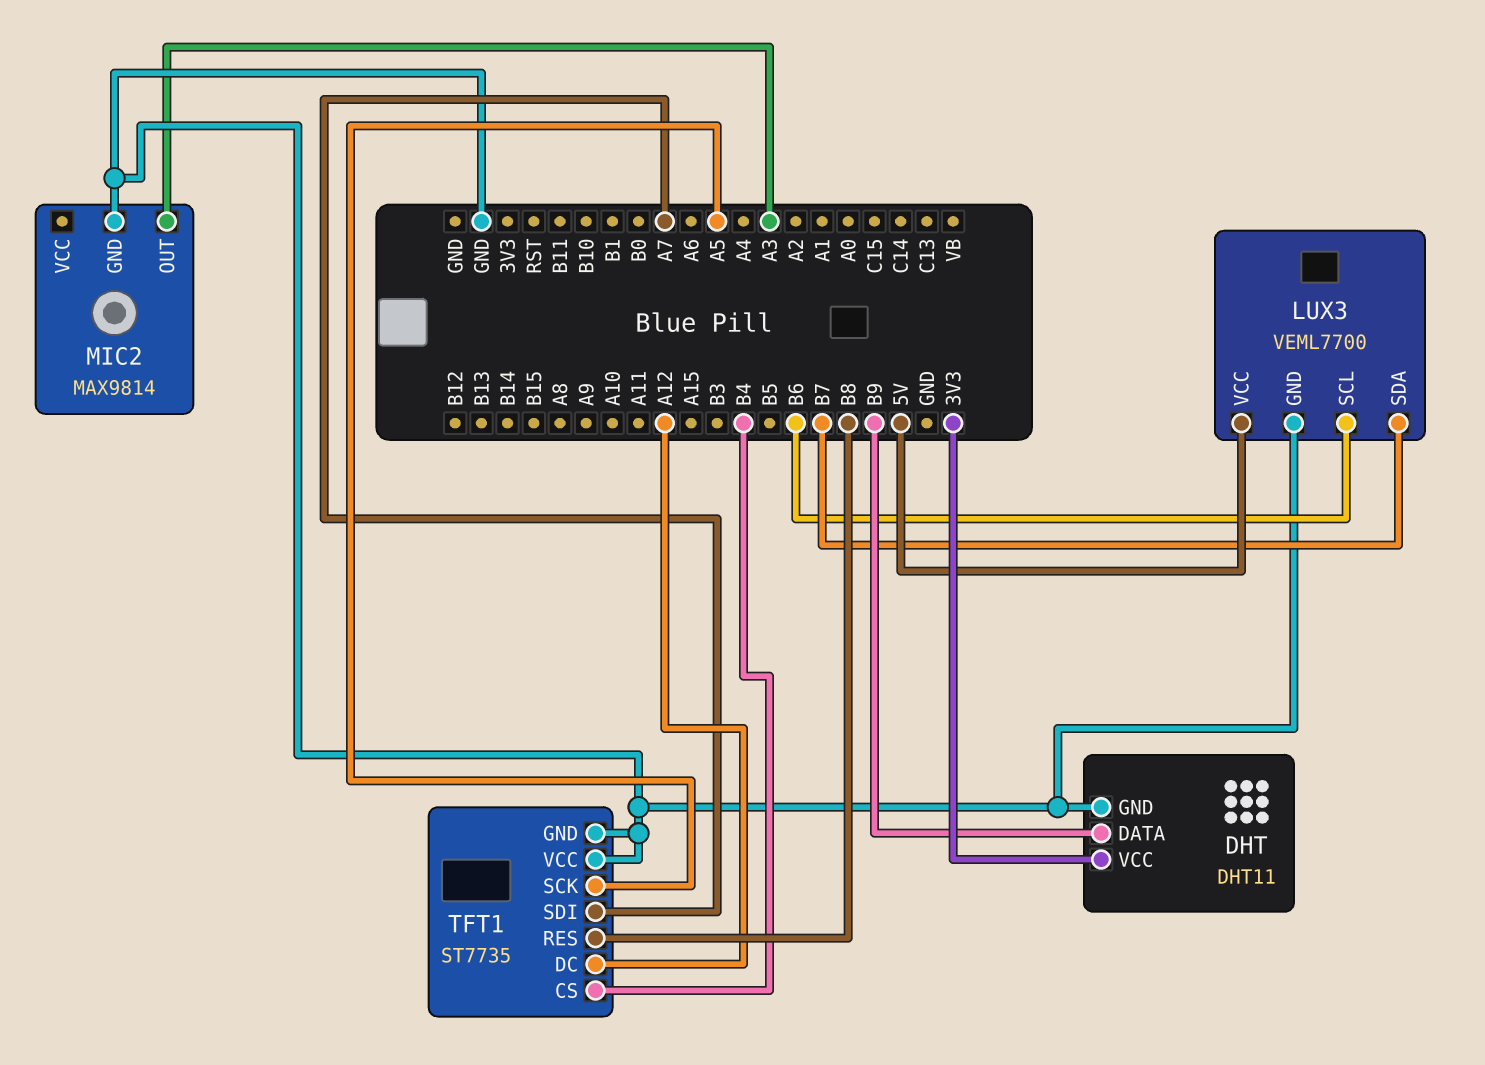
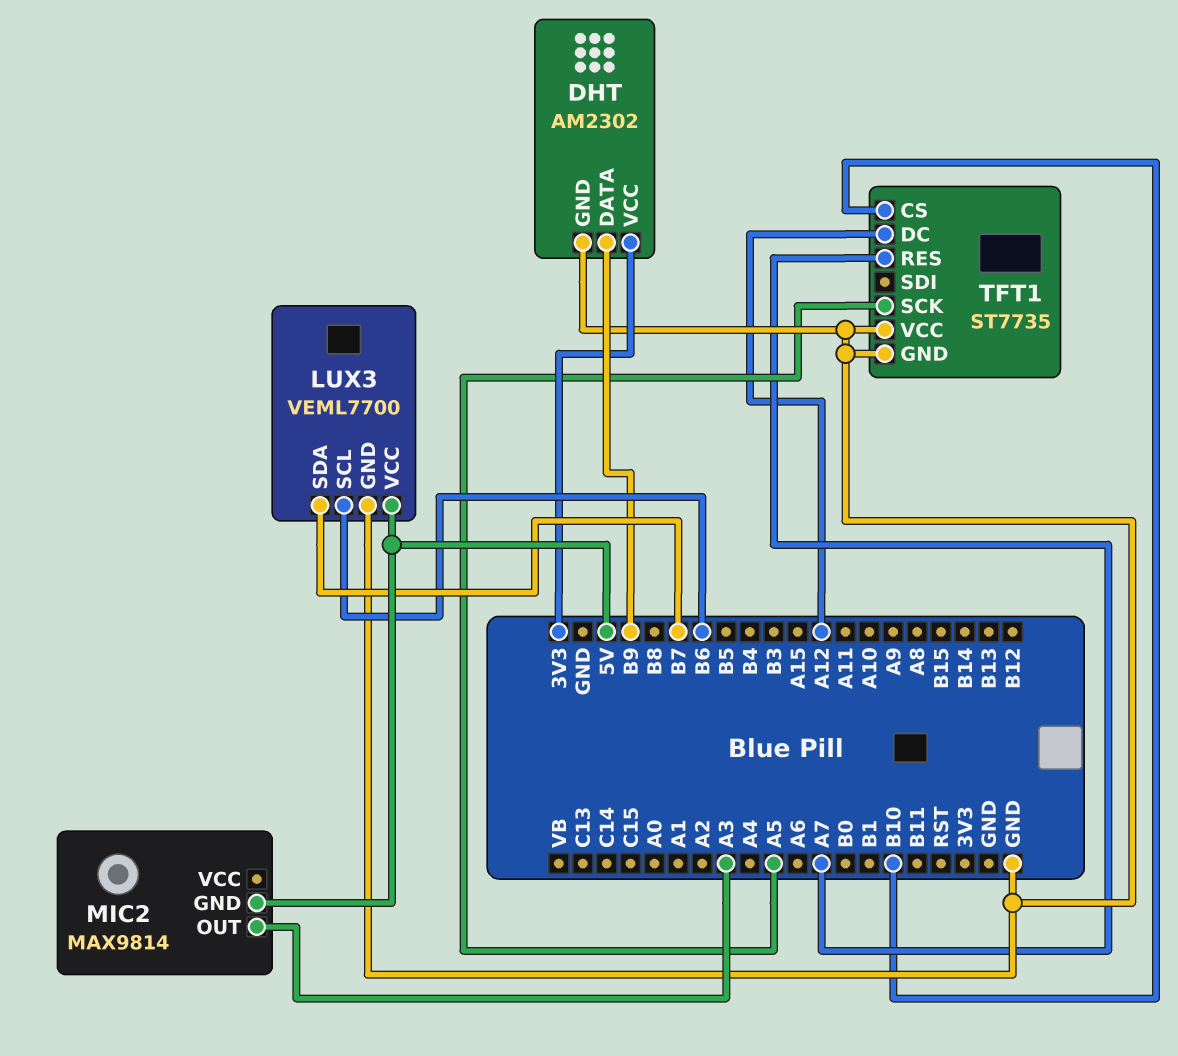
DHT: DHT11 -> AM2302
MIC2 pin GND: GND -> 5V
TFT1 pin CS: B4 -> B10
TFT1 pin RES: B8 -> A7
TFT1 pin SDI: A7 -> none

